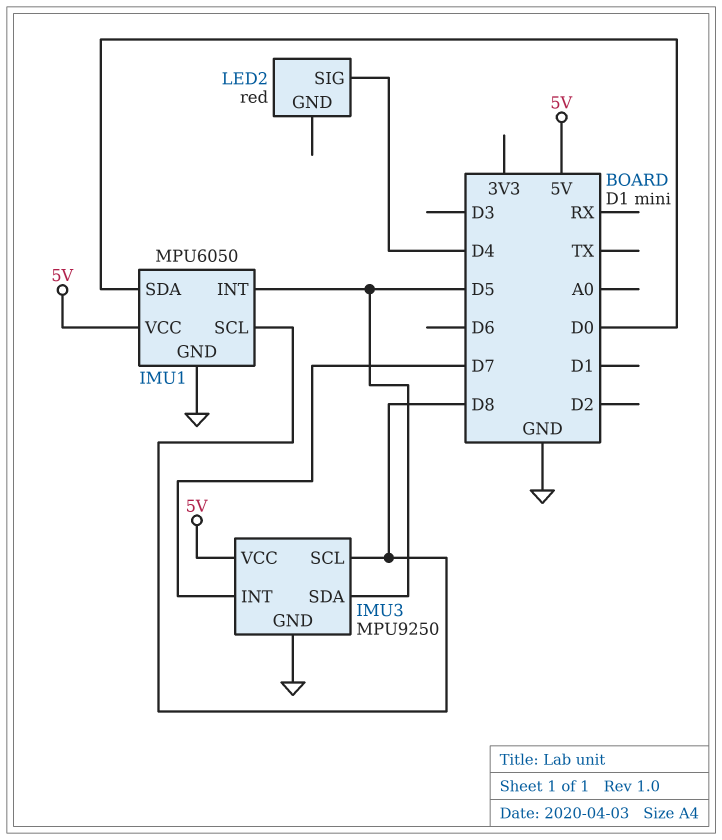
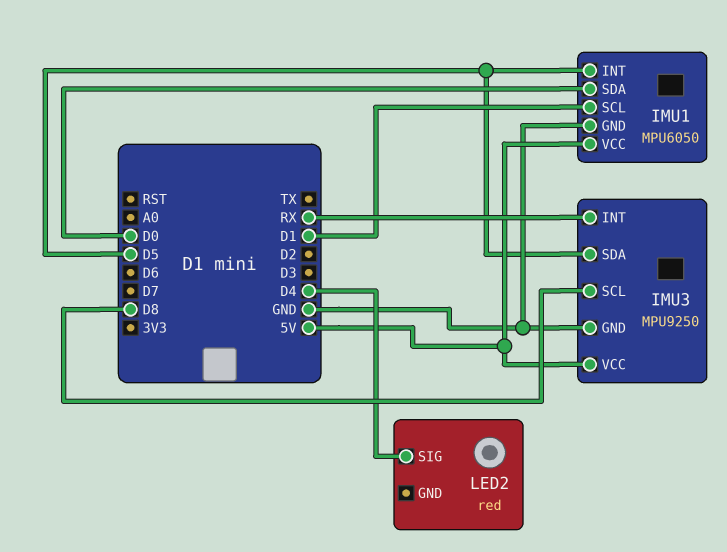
IMU1 pin SCL: D8 -> D1
IMU3 pin INT: D7 -> RX

